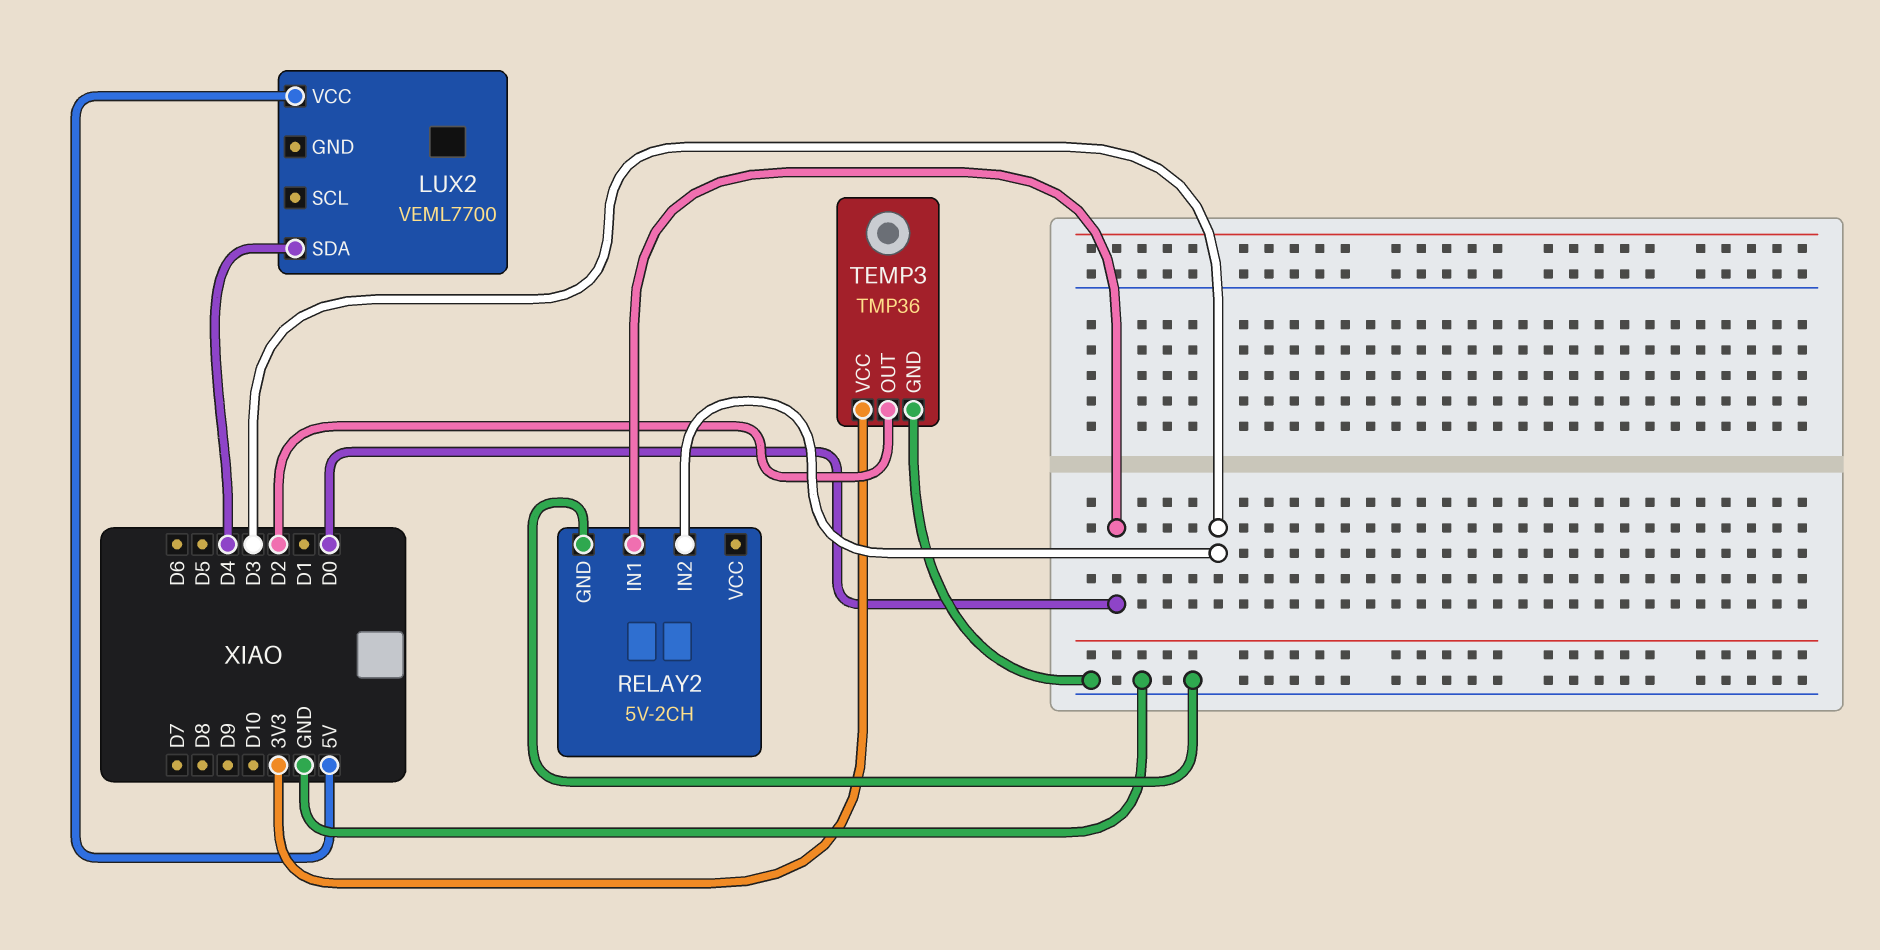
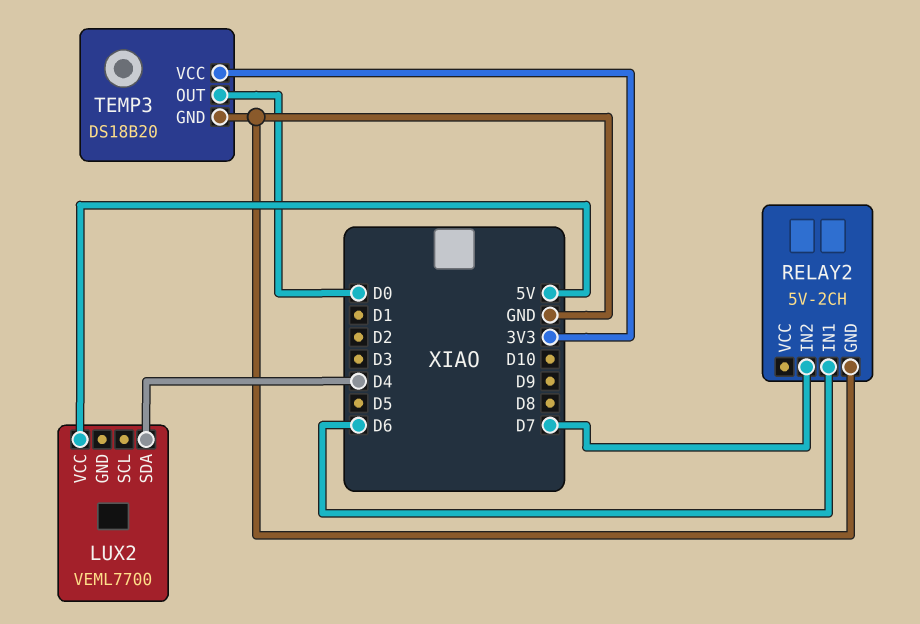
RELAY2 pin IN1: D0 -> D6
RELAY2 pin IN2: D3 -> D7
TEMP3: TMP36 -> DS18B20
TEMP3 pin OUT: D2 -> D0

